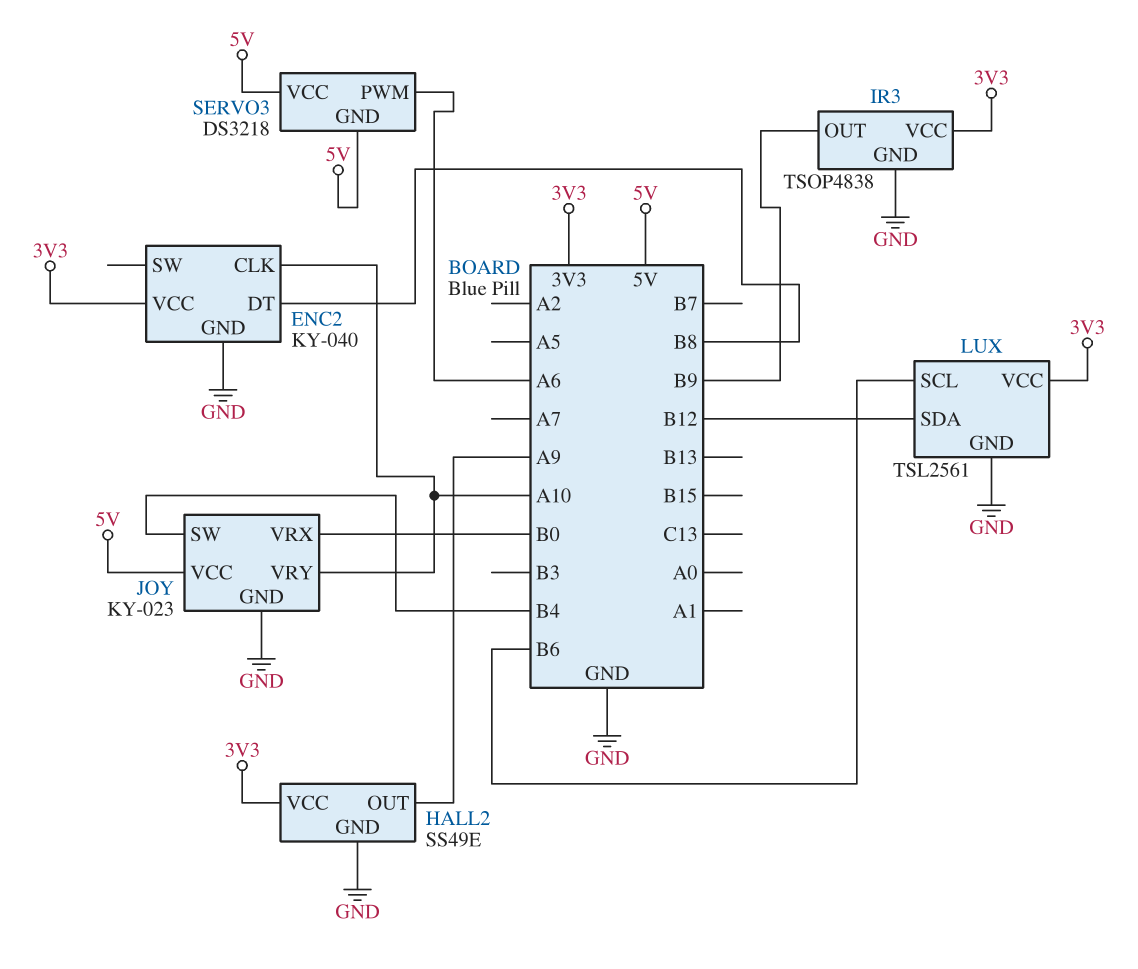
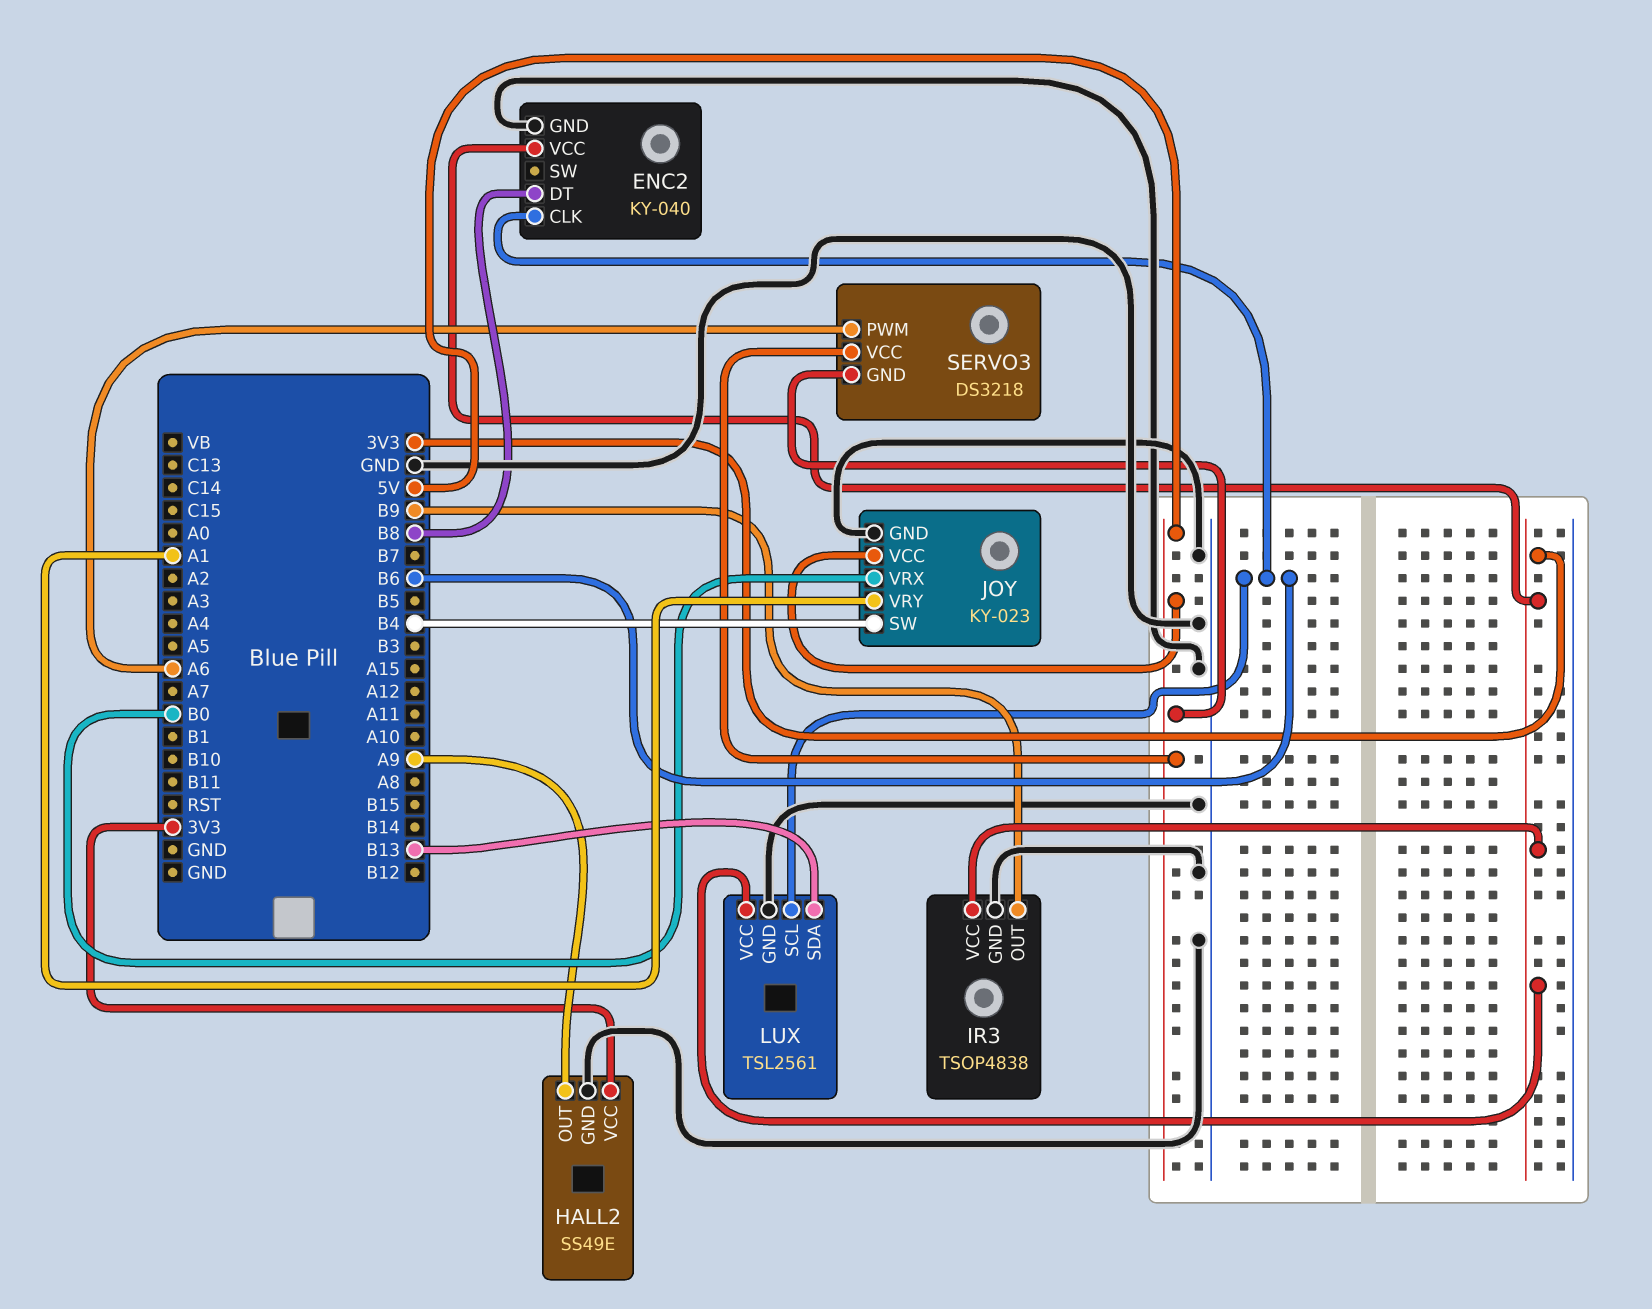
ENC2 pin CLK: A10 -> B6
JOY pin VRY: A10 -> A1
LUX pin SDA: B12 -> B13

